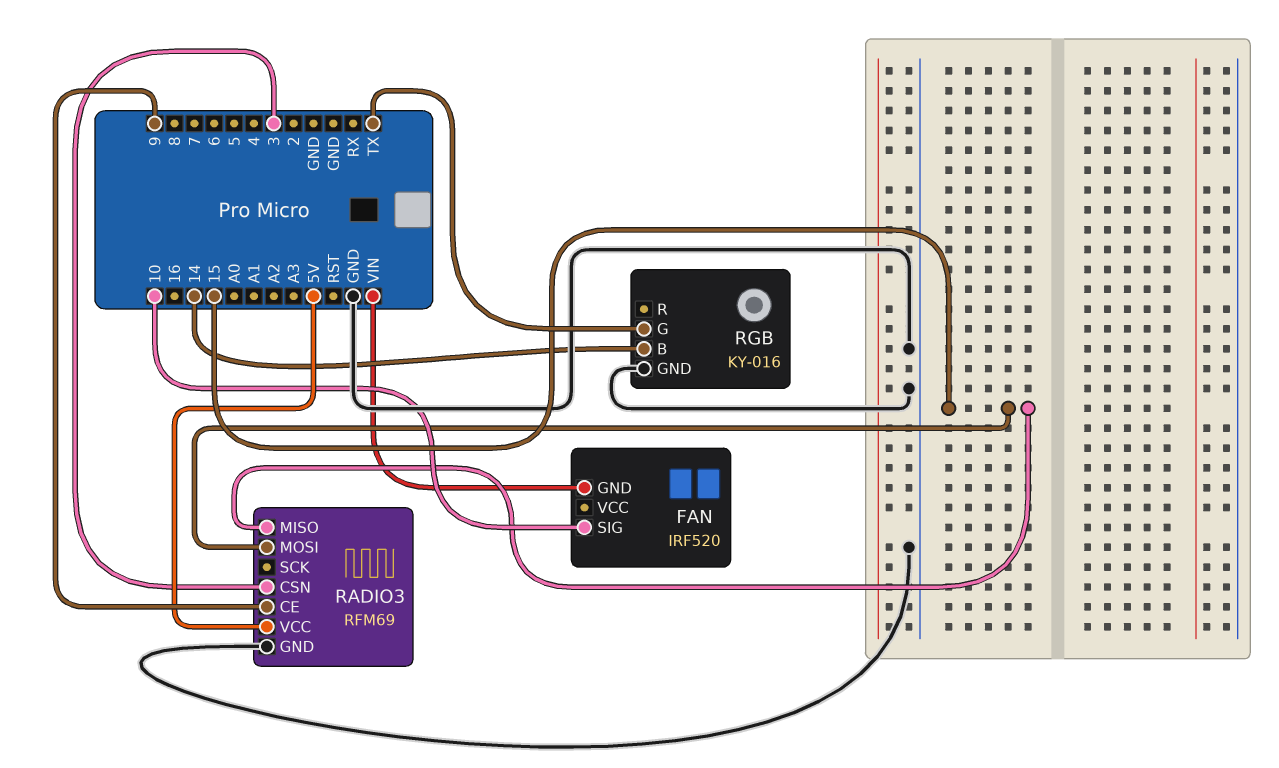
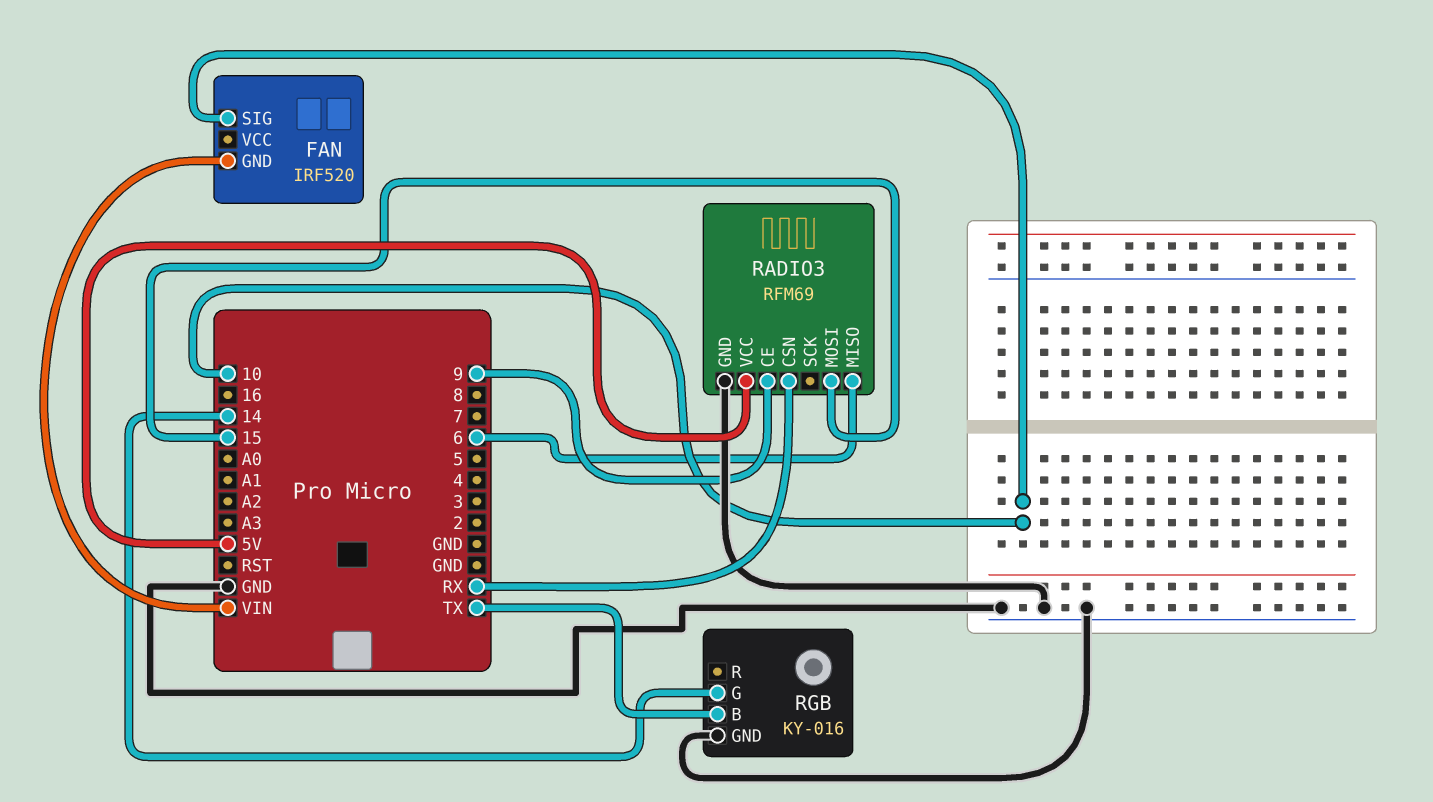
RADIO3 pin CSN: 3 -> RX
RADIO3 pin MISO: 15 -> 6
RGB pin B: 14 -> TX
RGB pin G: TX -> 14

